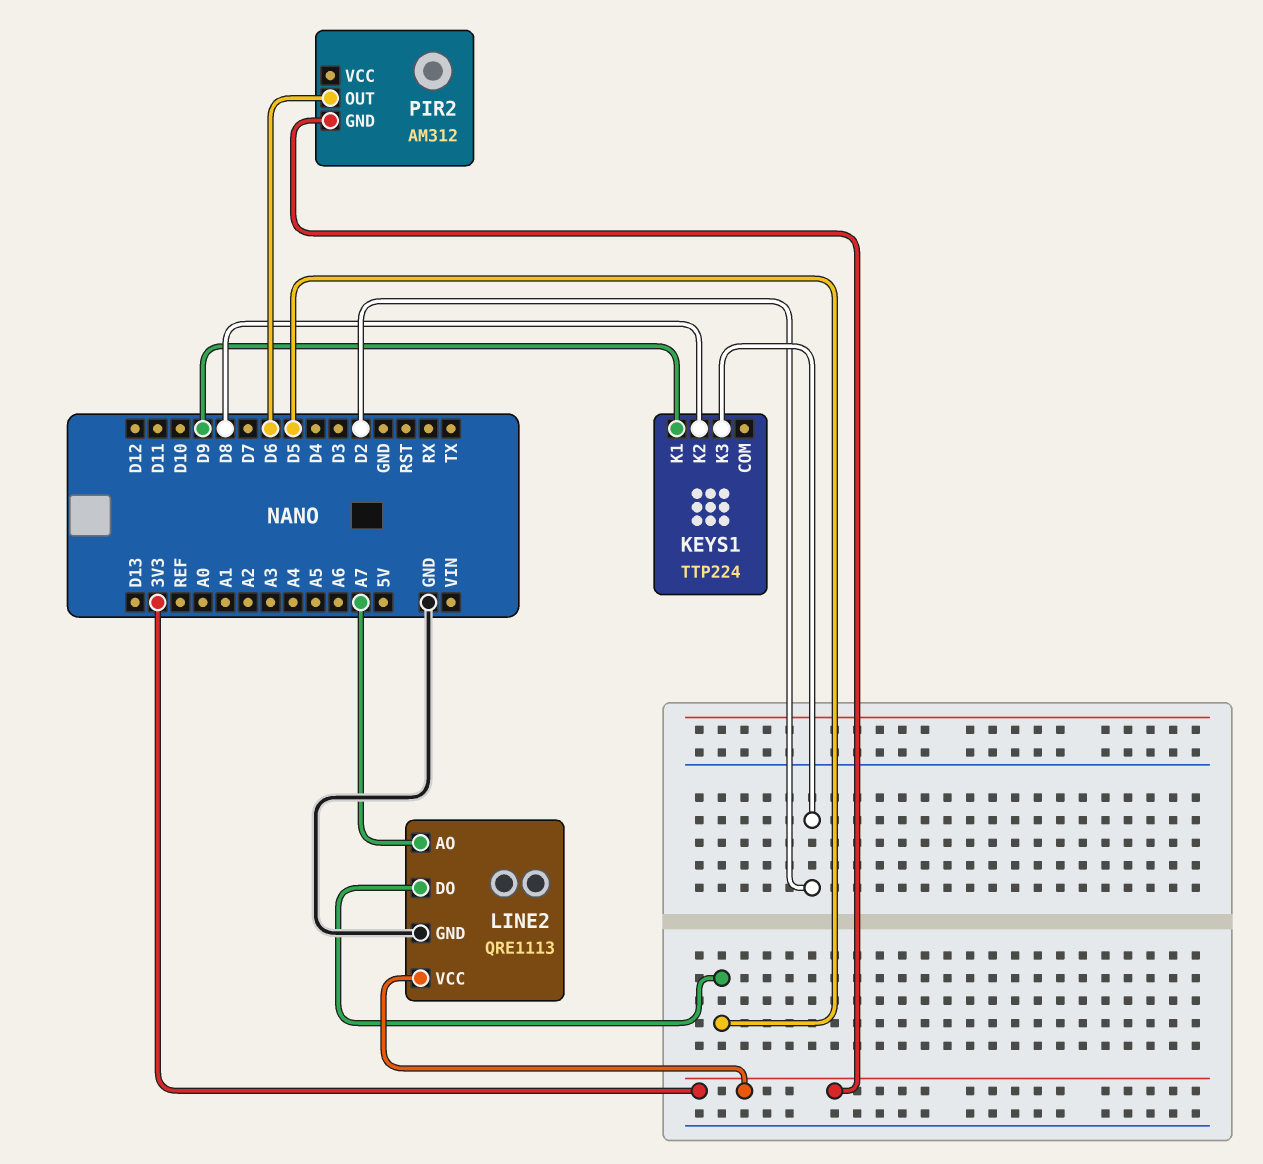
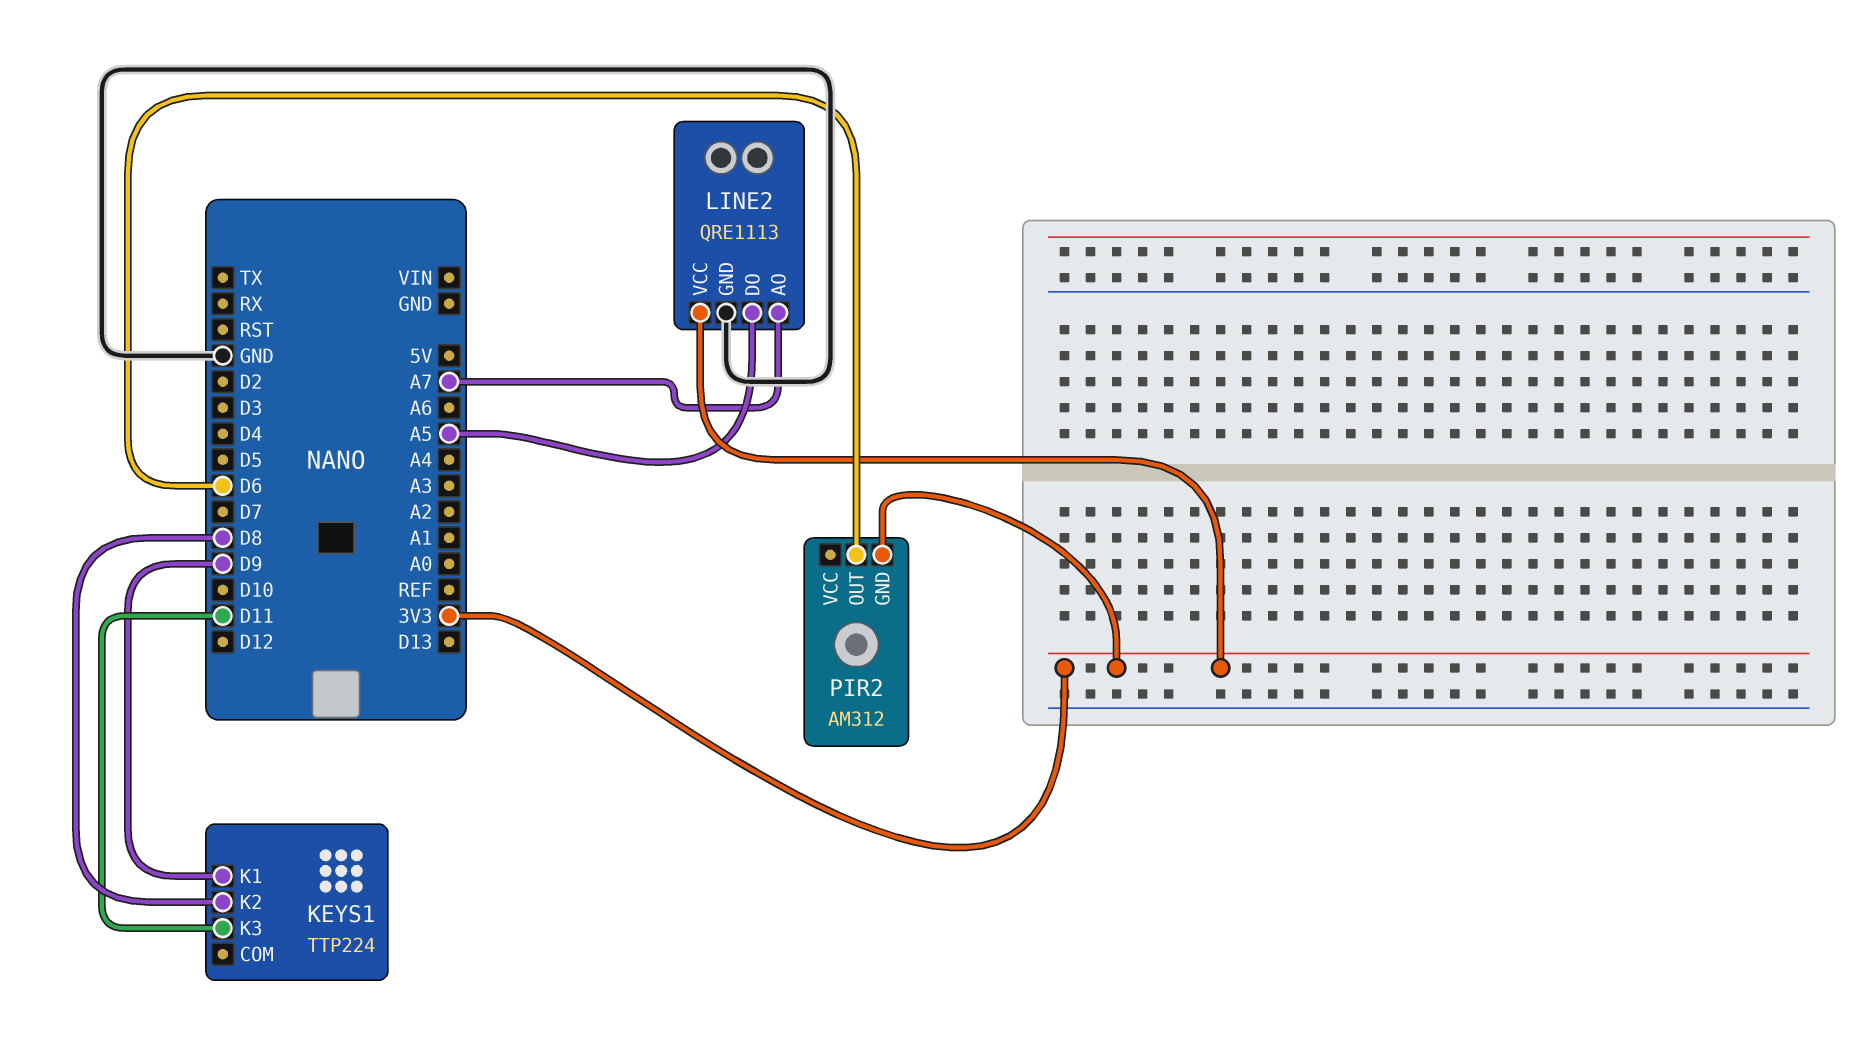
KEYS1 pin K3: D2 -> D11
LINE2 pin DO: D5 -> A5

